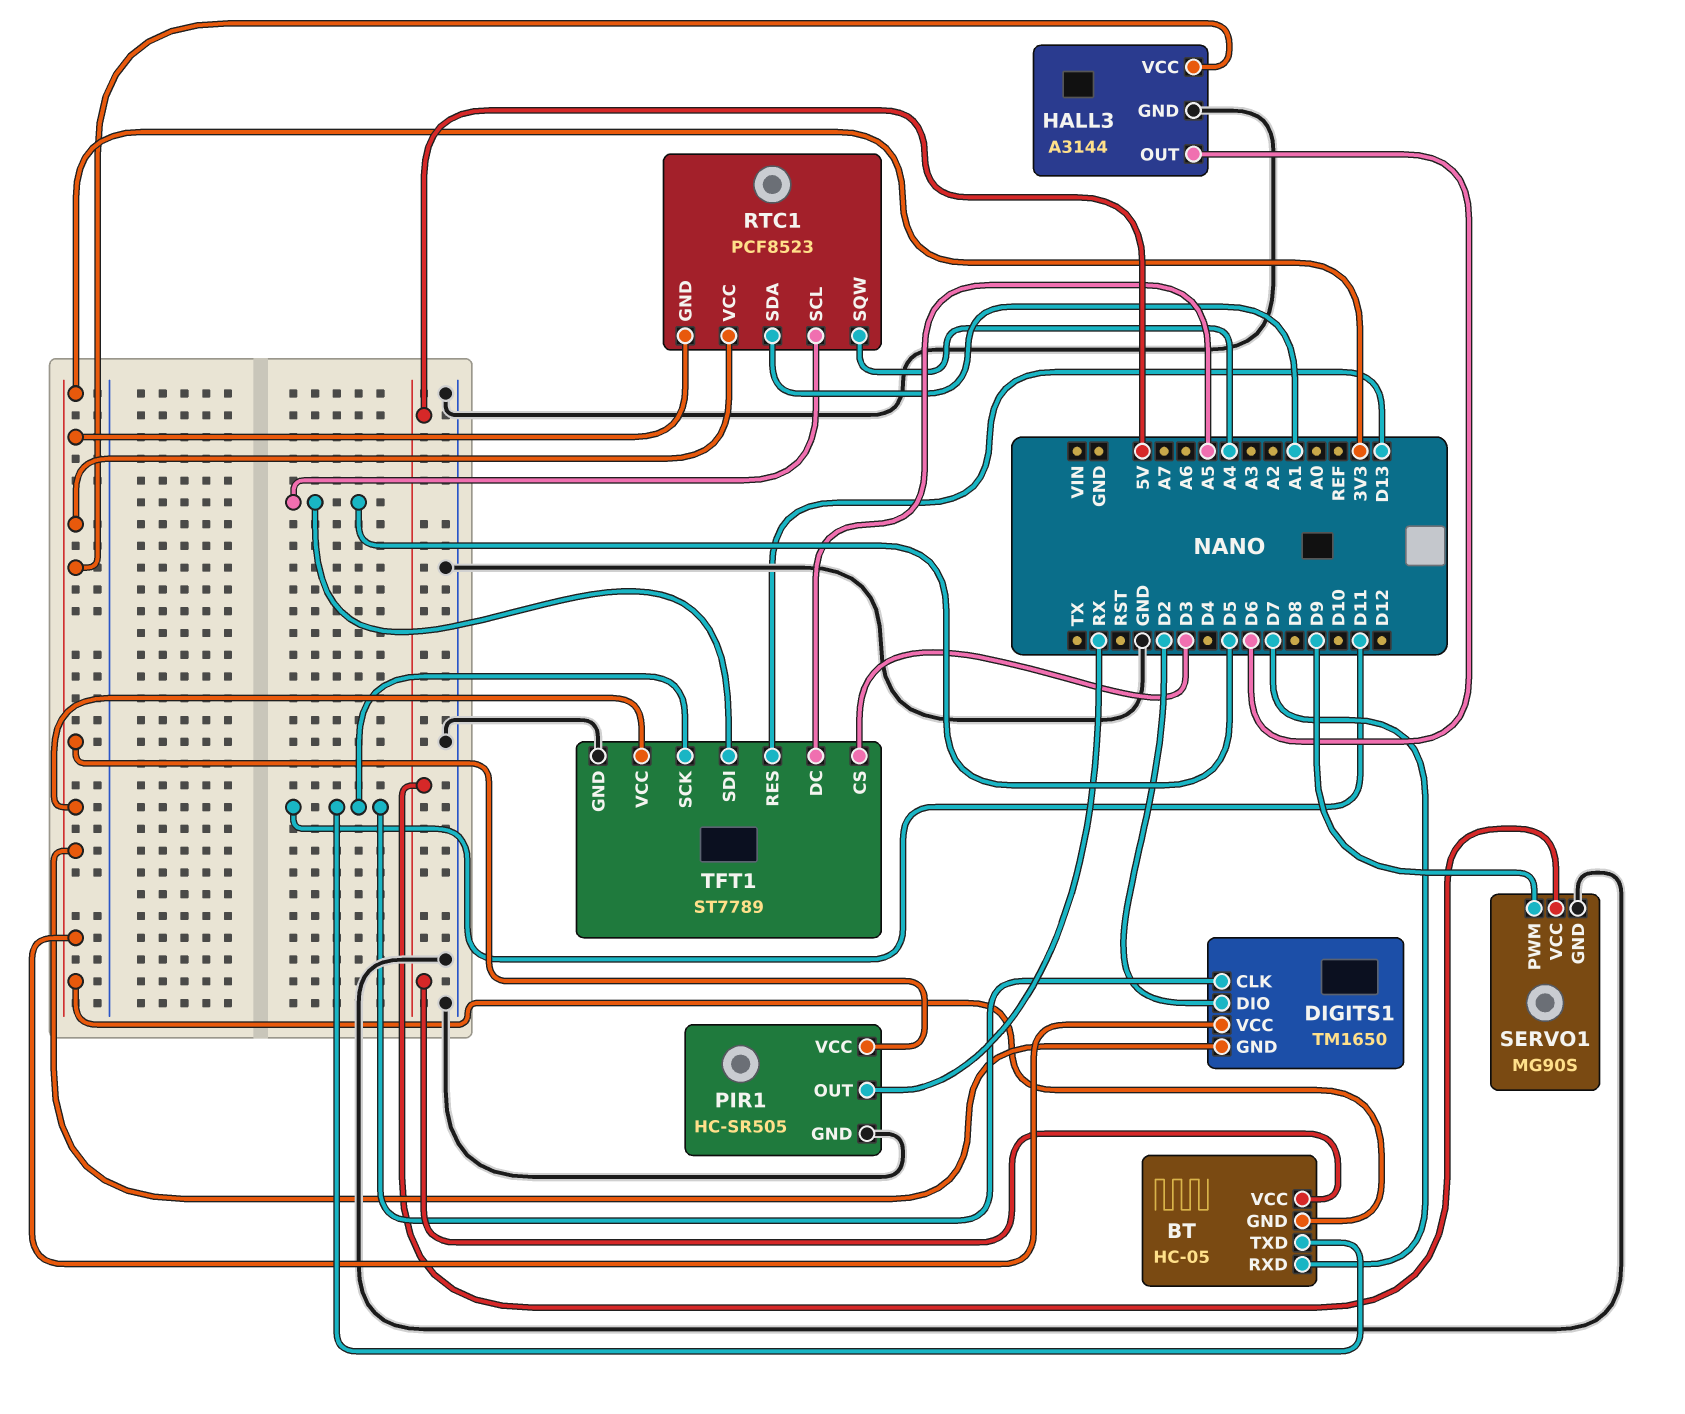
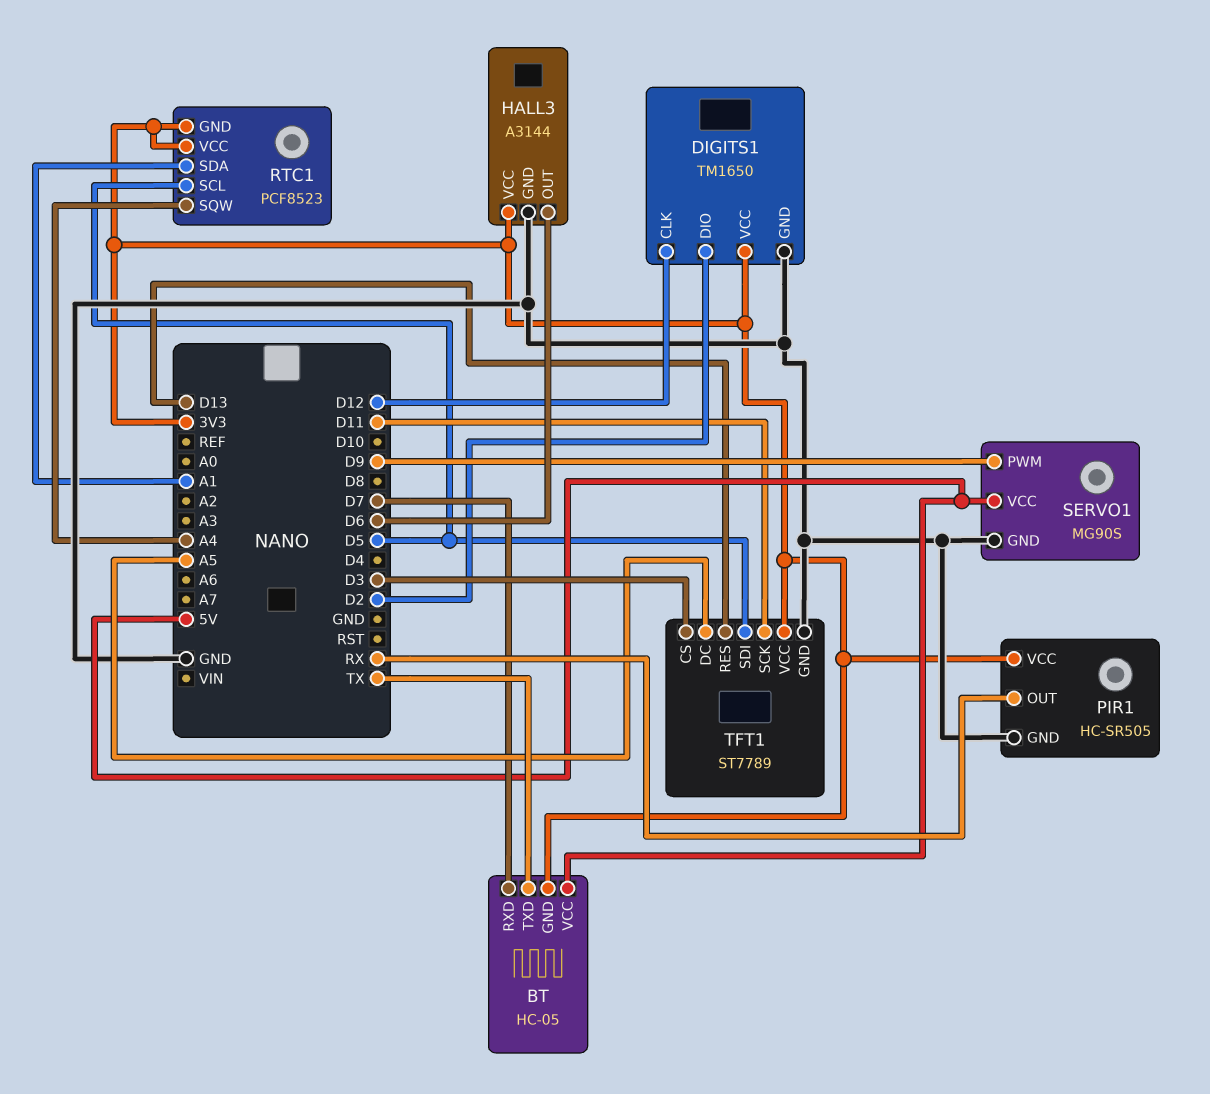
BT pin TXD: D11 -> TX
DIGITS1 pin CLK: D11 -> D12
DIGITS1 pin GND: 3V3 -> GND

